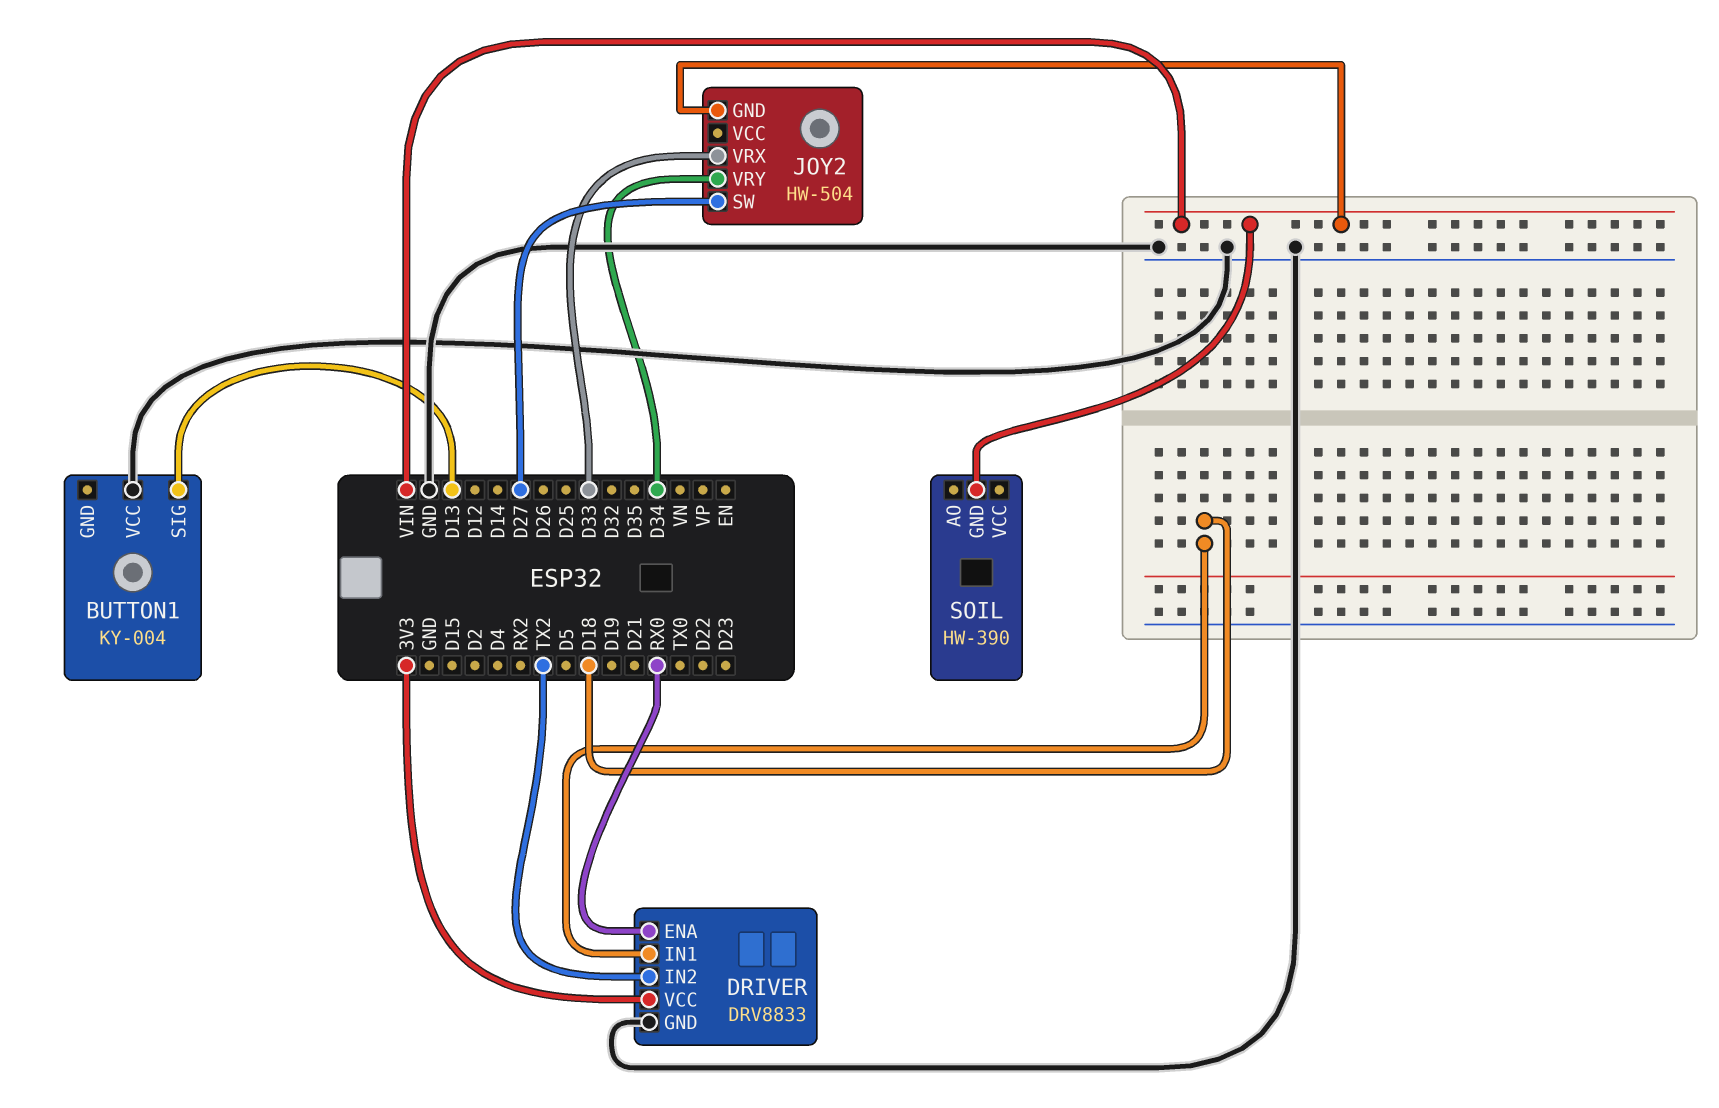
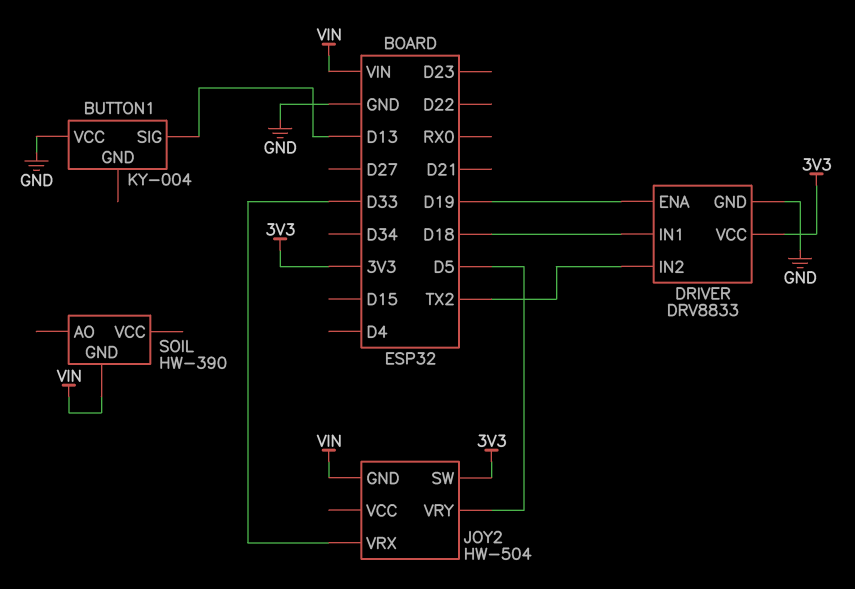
DRIVER pin ENA: RX0 -> D19
JOY2 pin SW: D27 -> 3V3
JOY2 pin VRY: D34 -> D5

